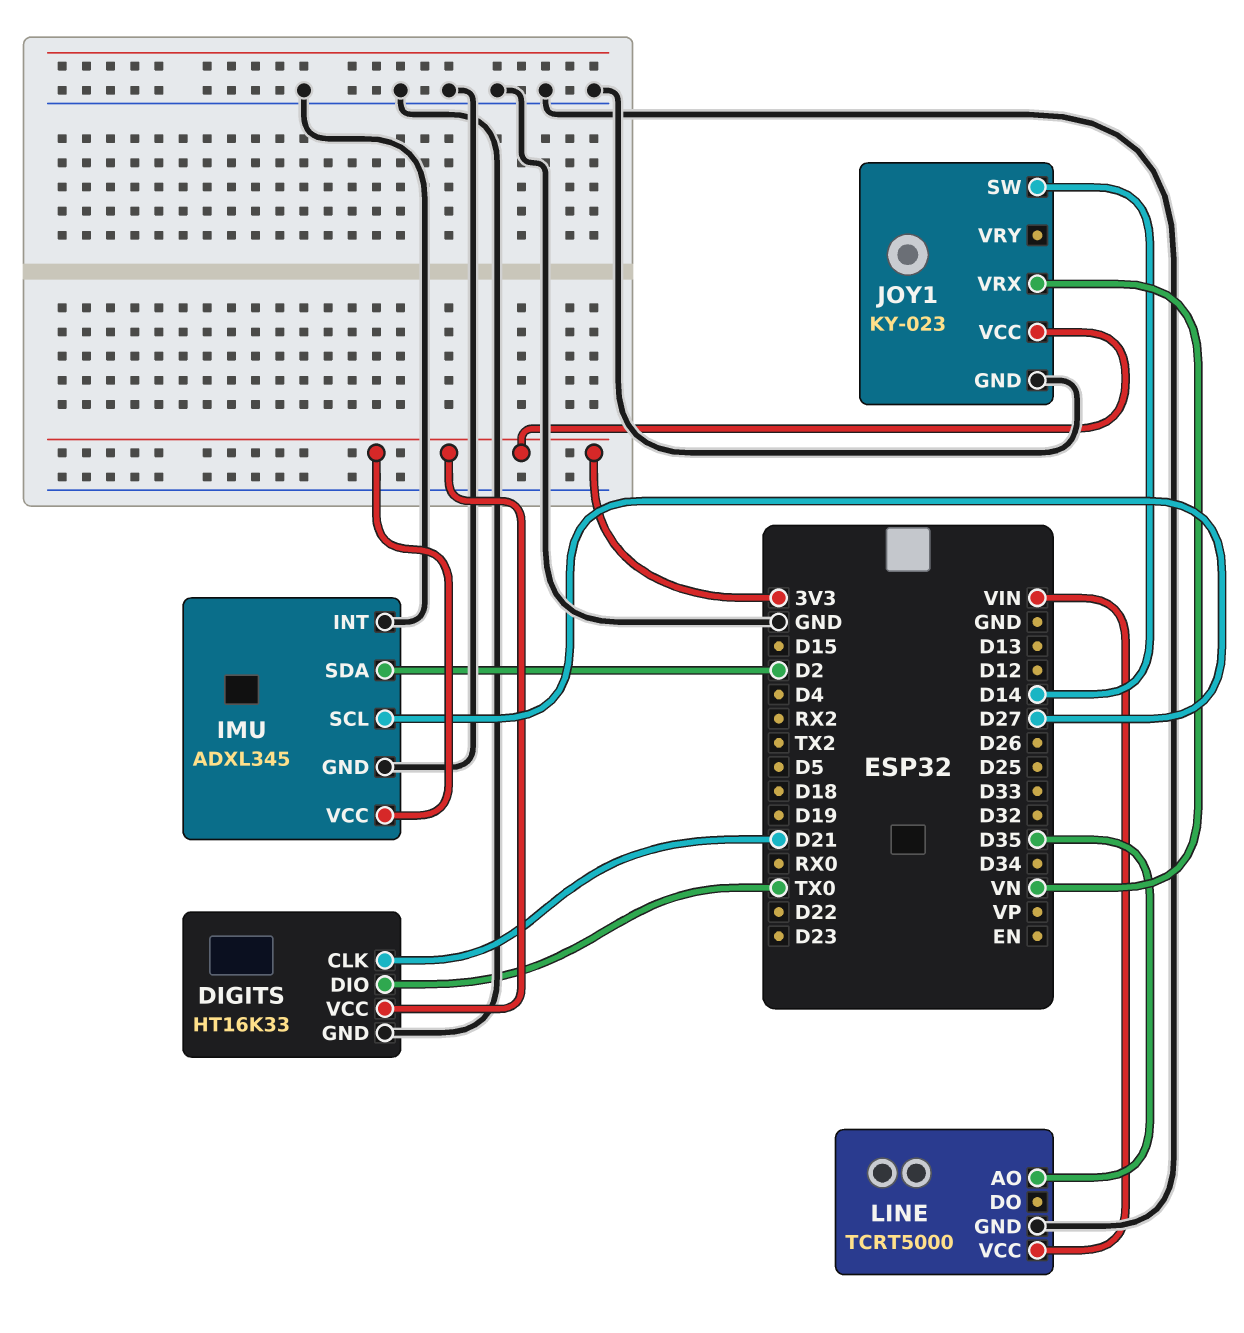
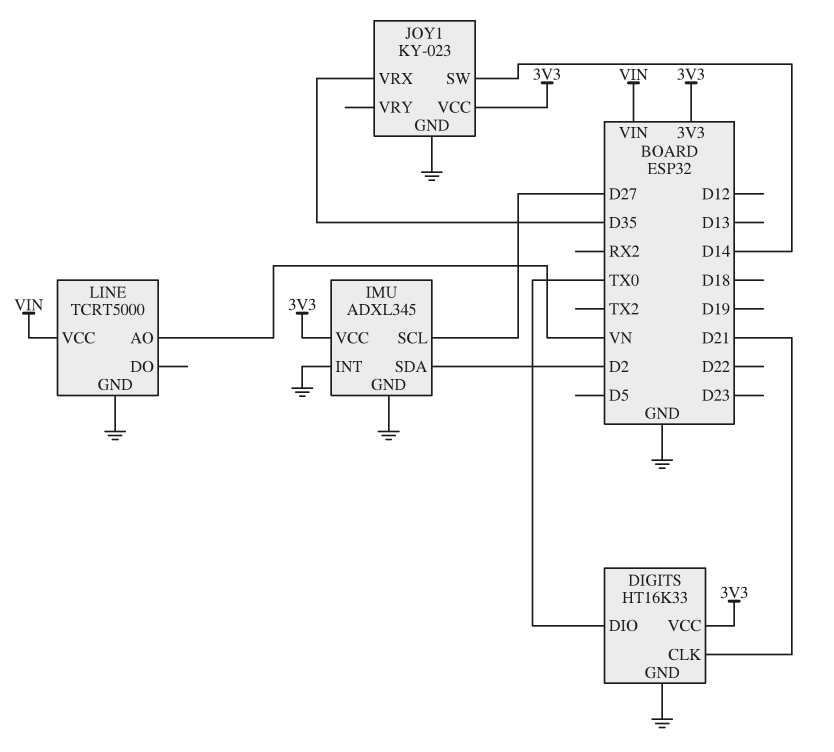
JOY1 pin VRX: VN -> D35
LINE pin AO: D35 -> VN

